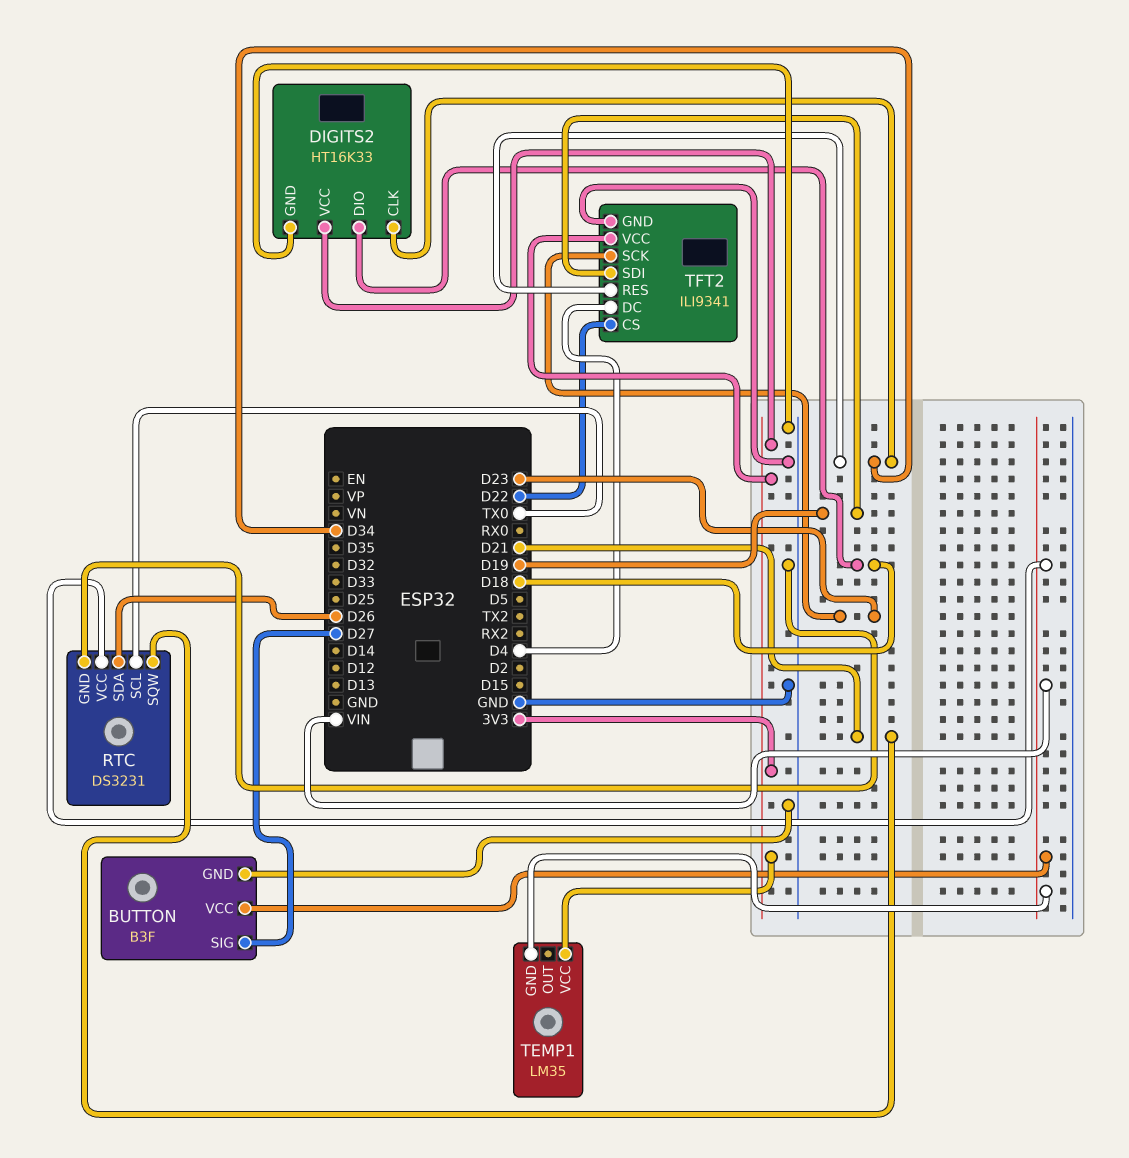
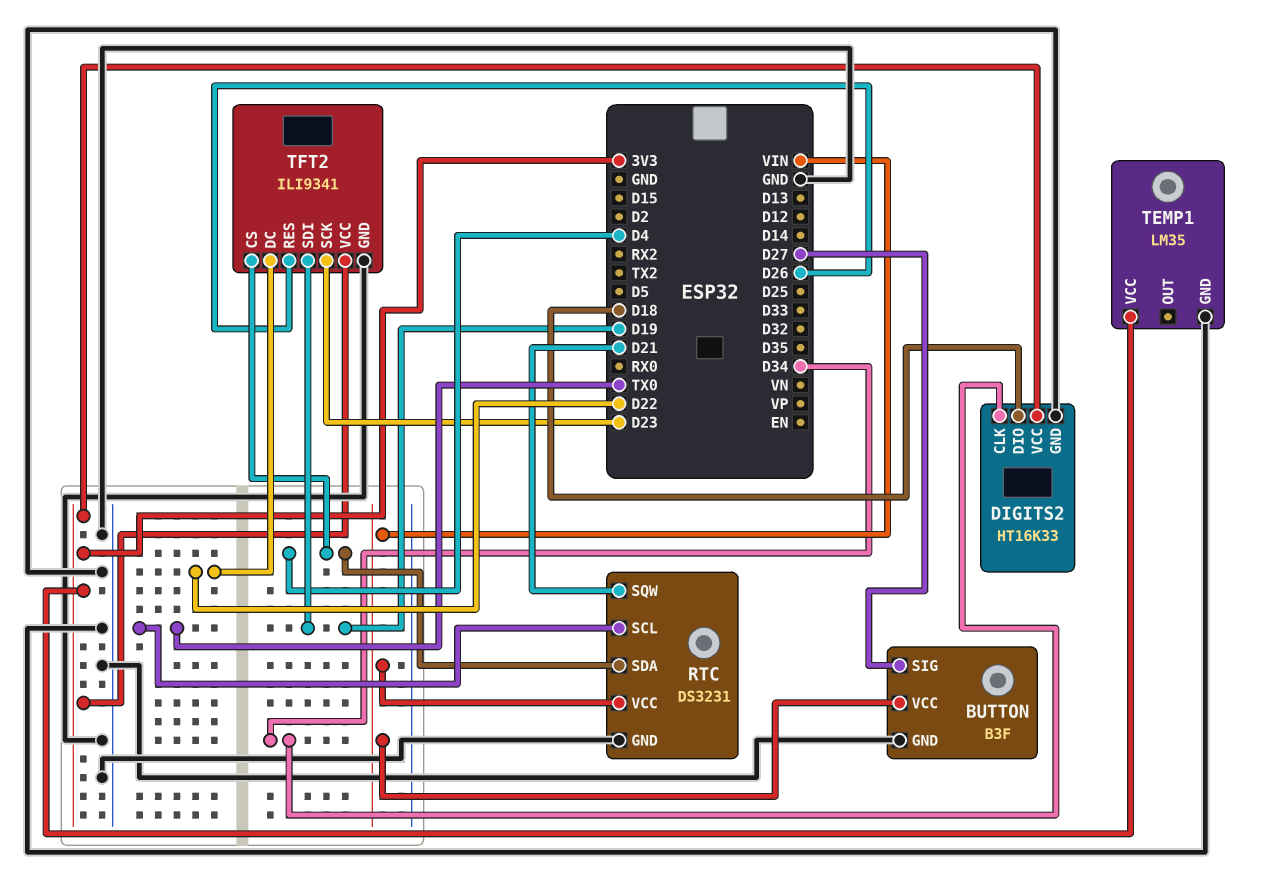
RTC pin SDA: D26 -> D4
TEMP1 pin GND: VIN -> GND
TFT2 pin CS: D22 -> D4
TFT2 pin DC: D4 -> D22
TFT2 pin RES: D34 -> D26

